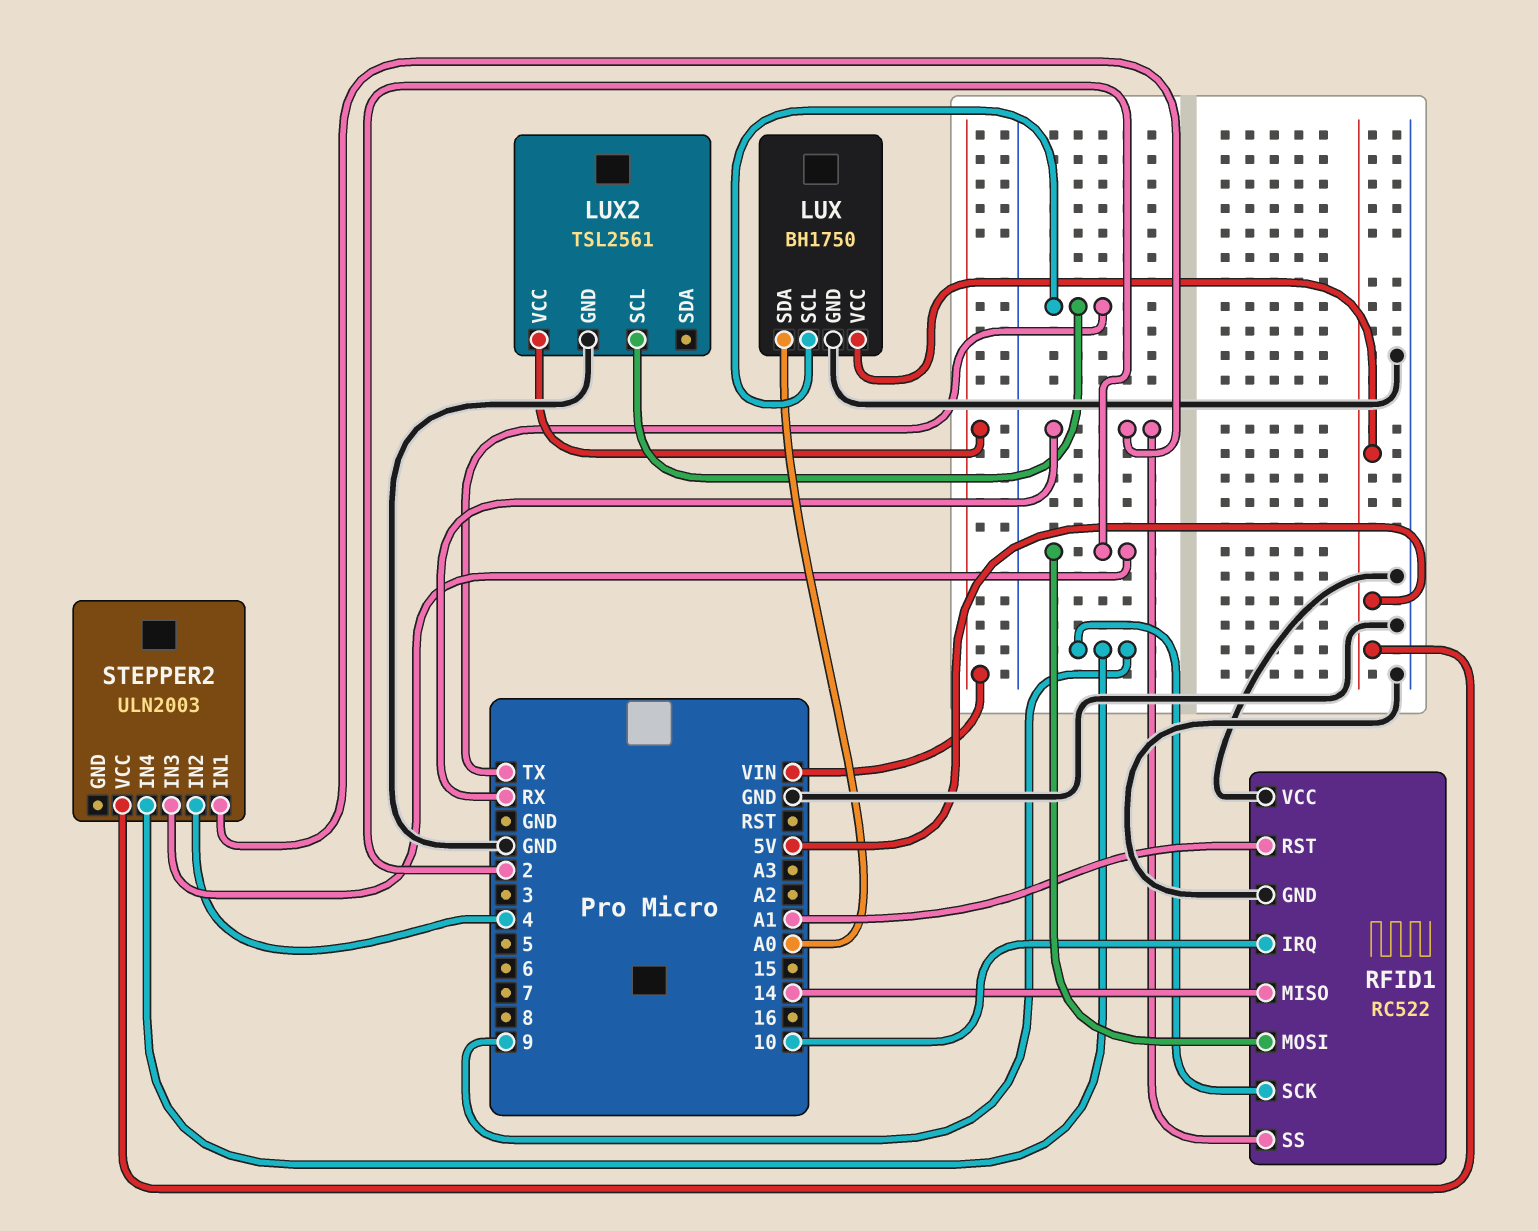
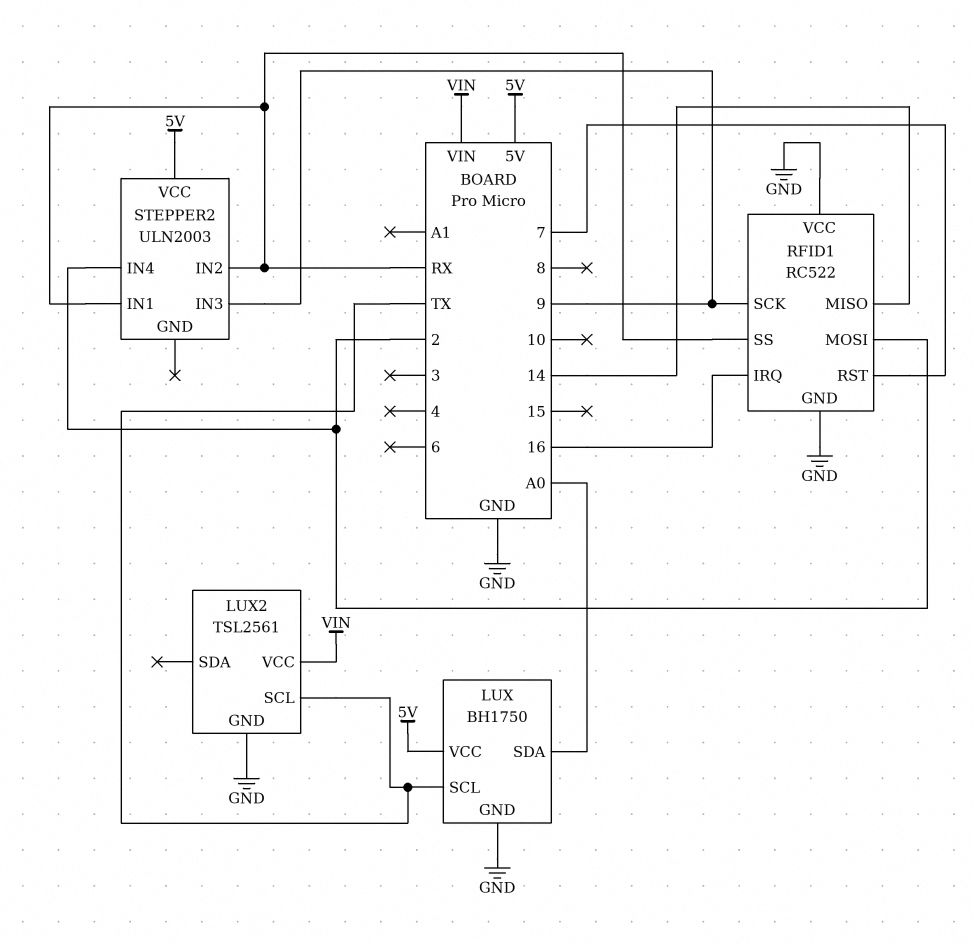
RFID1 pin IRQ: 10 -> 16
RFID1 pin RST: A1 -> 7
STEPPER2 pin IN2: 4 -> RX
STEPPER2 pin IN3: 2 -> 9
STEPPER2 pin IN4: 9 -> 2

